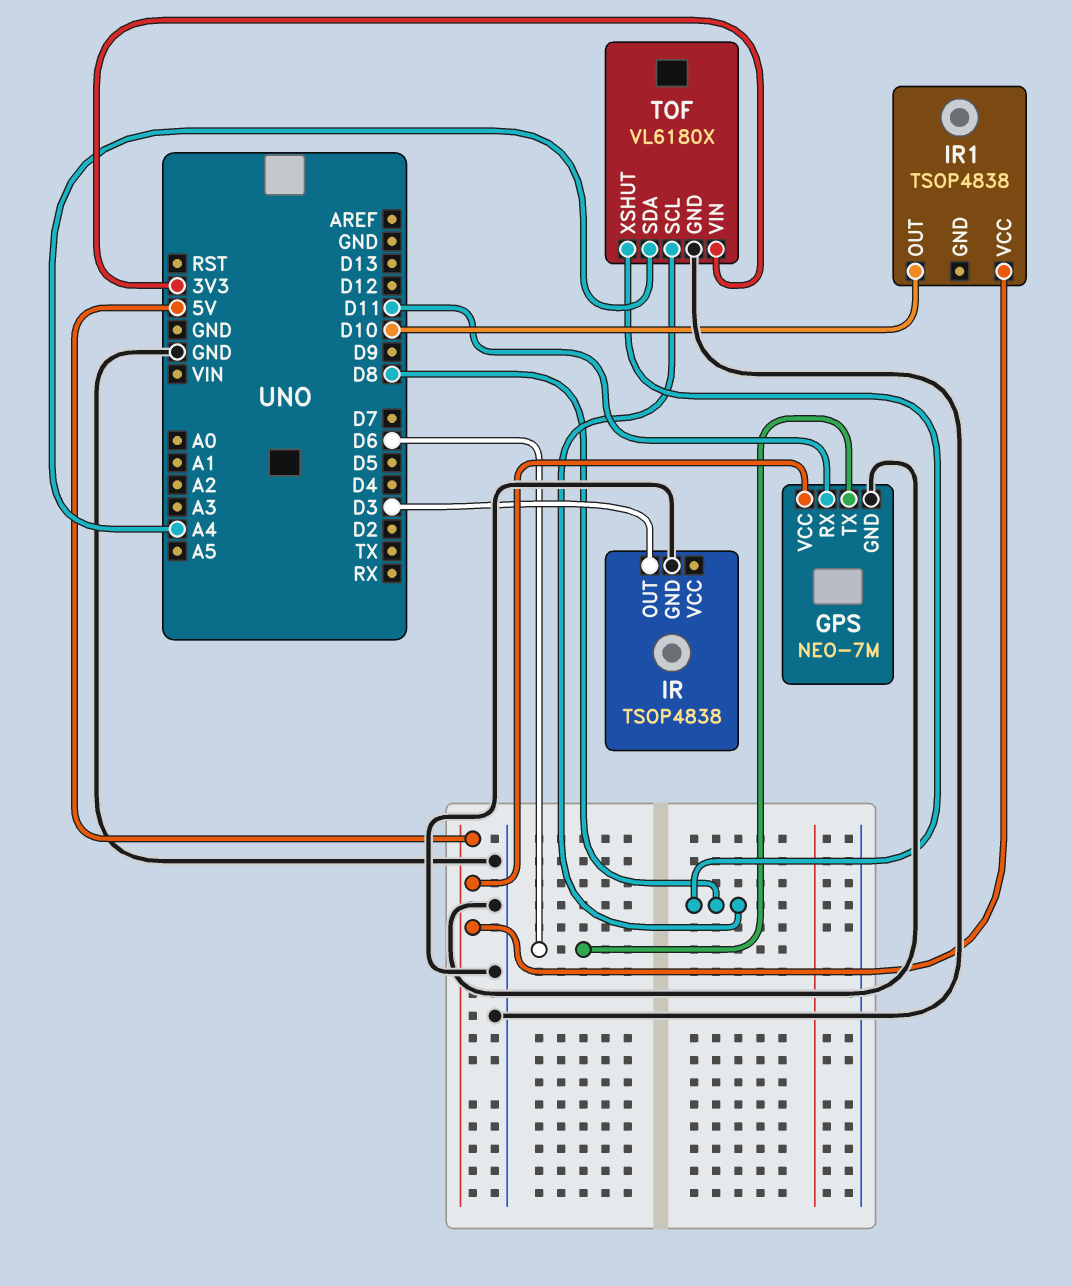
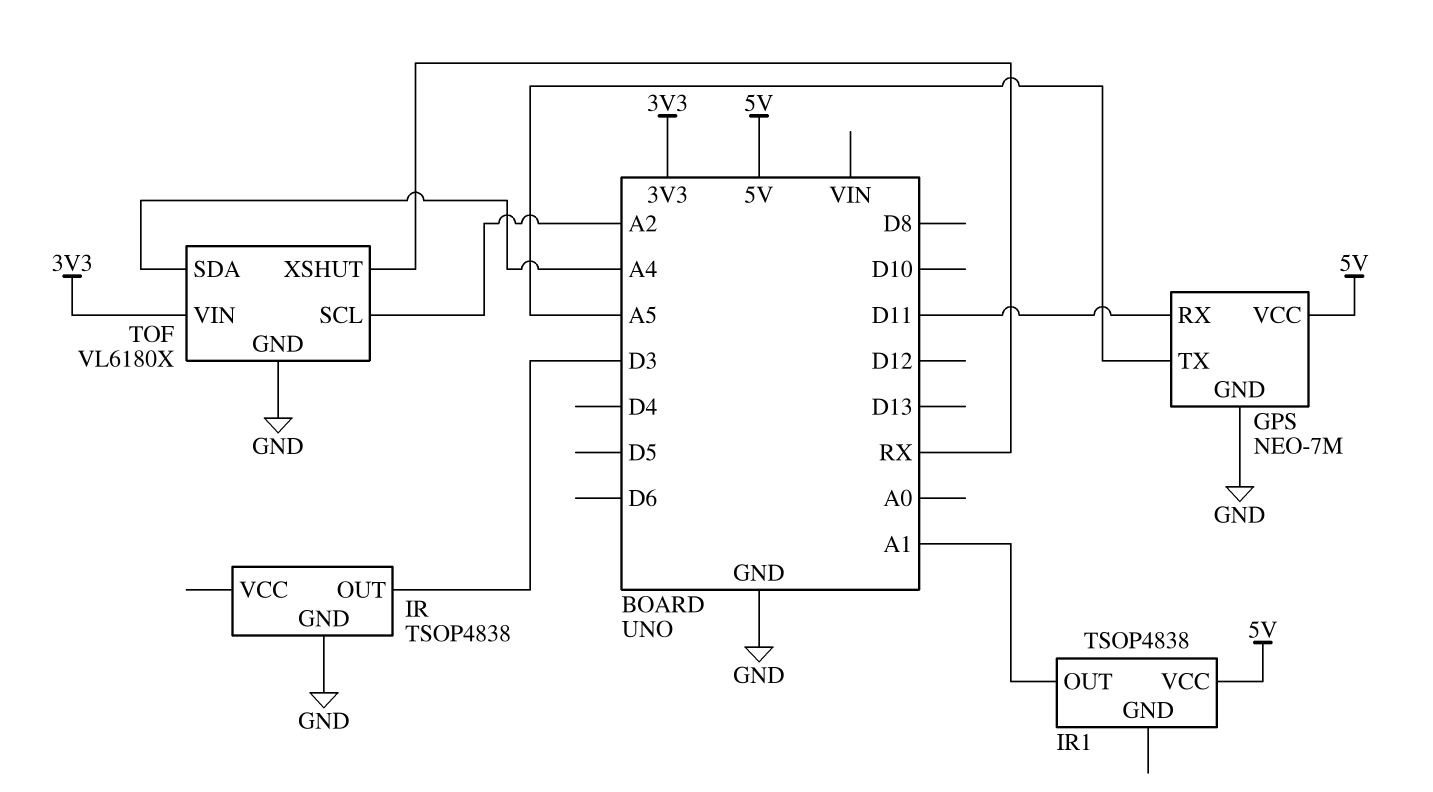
GPS pin TX: D6 -> A5
IR1 pin OUT: D10 -> A1
TOF pin SCL: D8 -> A2
TOF pin XSHUT: D8 -> RX

